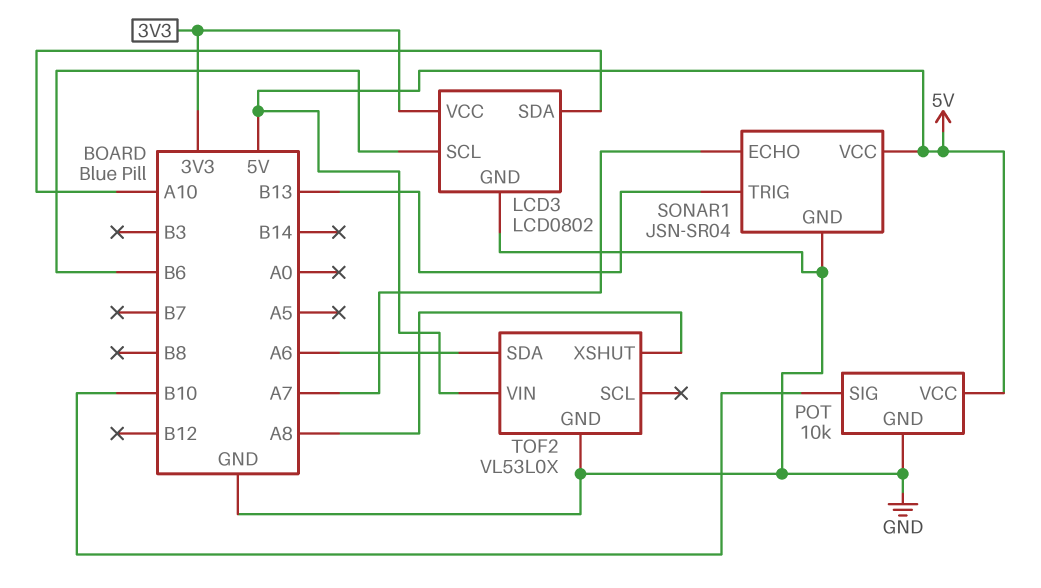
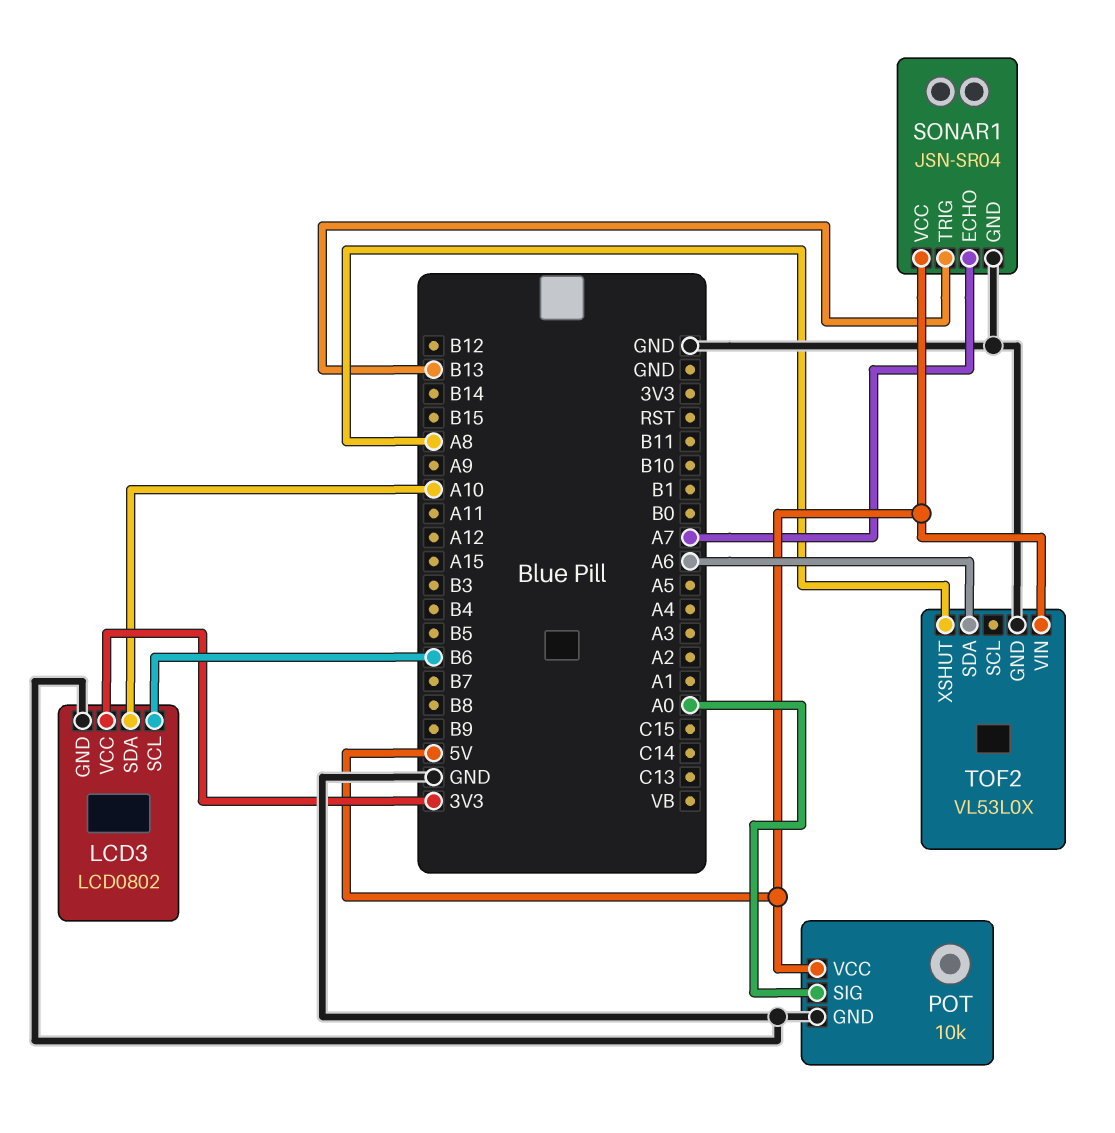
POT pin SIG: B10 -> A0

